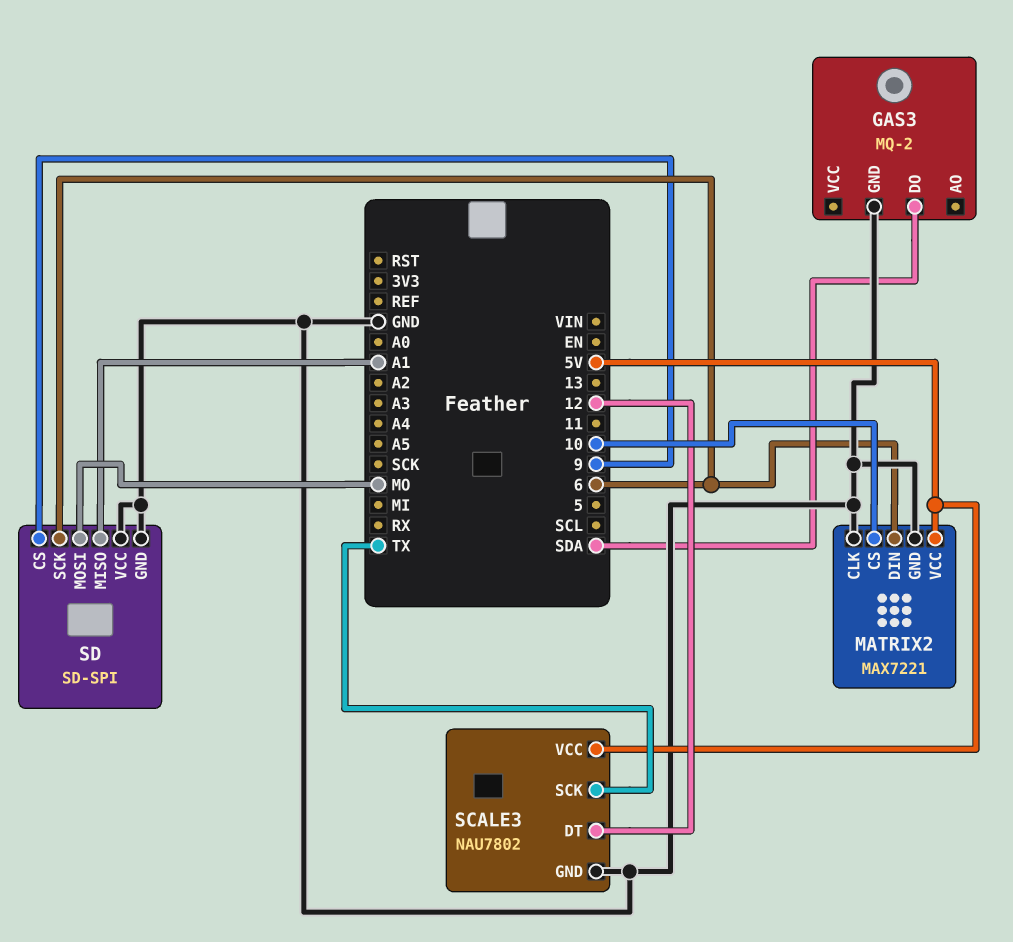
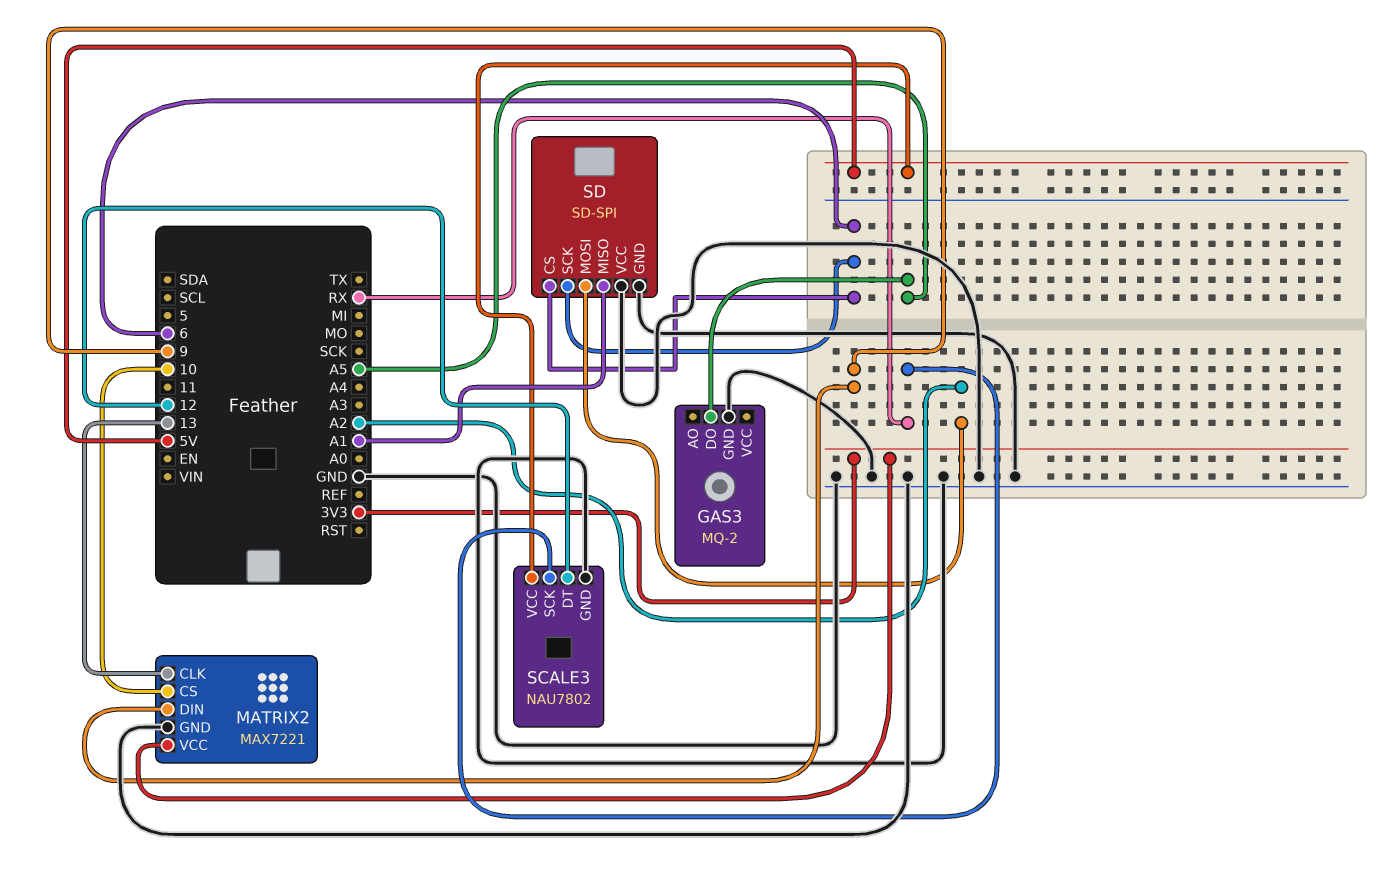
GAS3 pin DO: SDA -> A5
MATRIX2 pin CLK: GND -> 13
MATRIX2 pin DIN: 6 -> 9
MATRIX2 pin VCC: 5V -> 3V3
SCALE3 pin SCK: TX -> RX
SD pin CS: 9 -> 6
SD pin MOSI: MO -> A2

